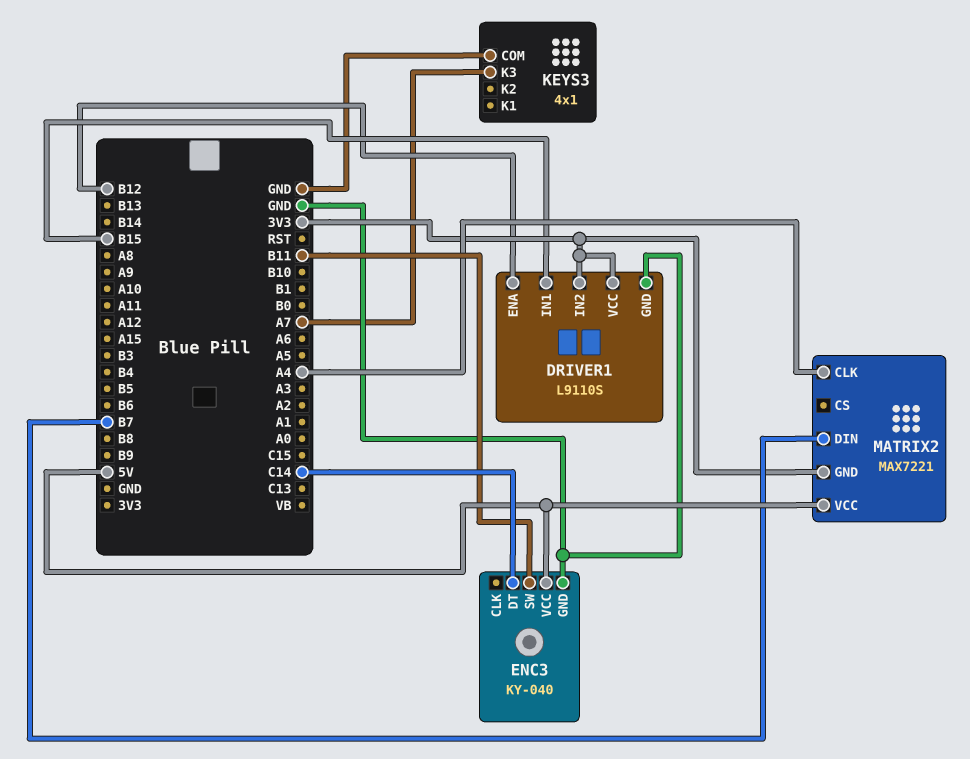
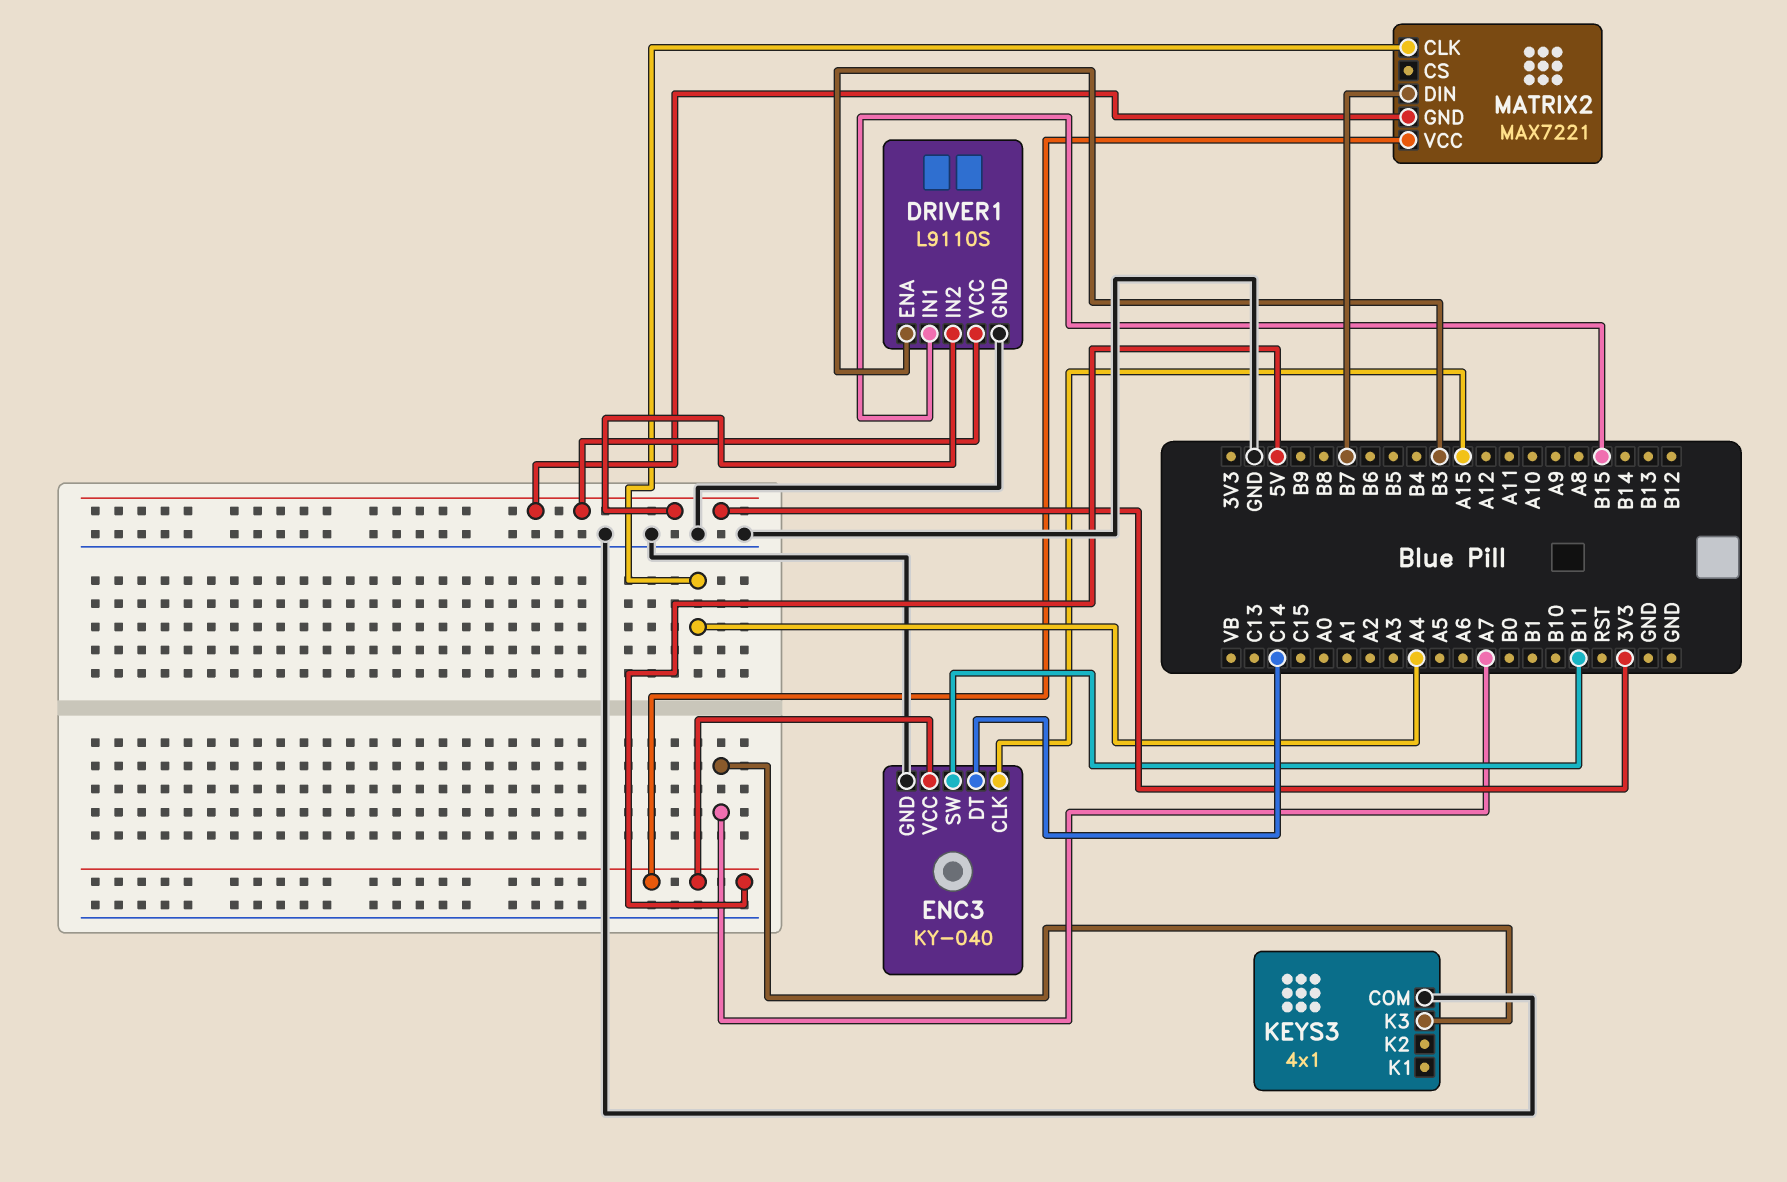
DRIVER1 pin ENA: B12 -> B3
ENC3 pin CLK: none -> A15

